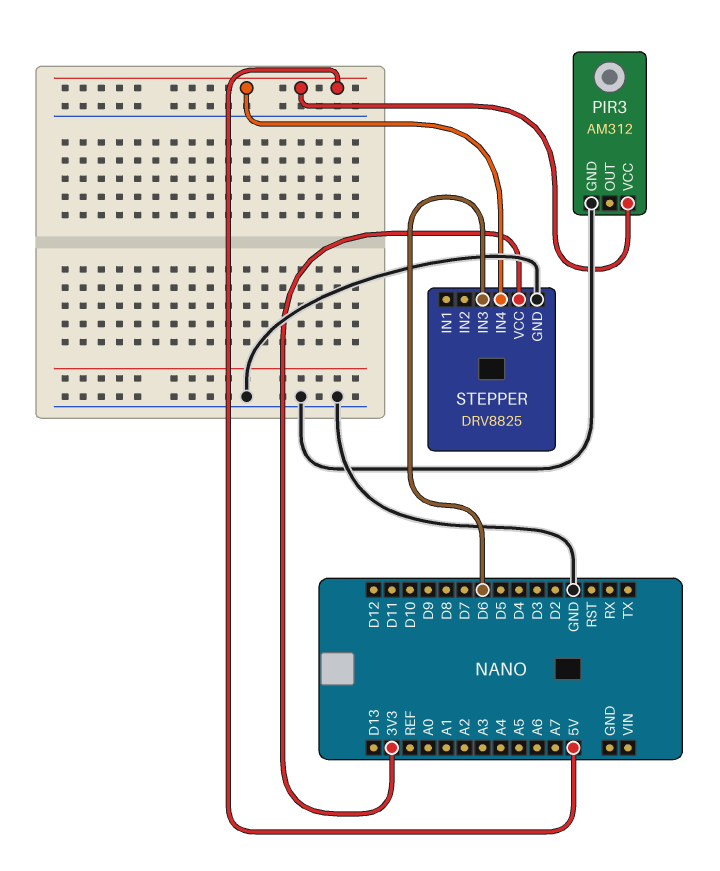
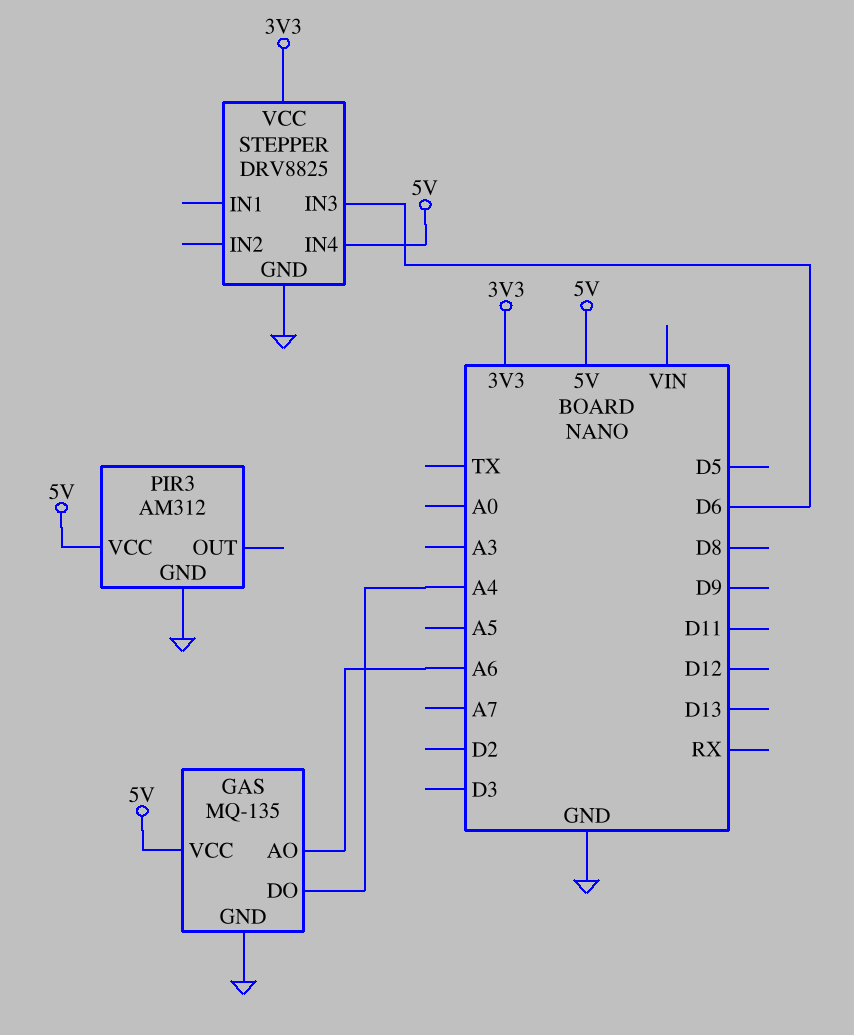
GAS: none -> MQ-135
GAS pin AO: none -> A6
GAS pin DO: none -> A4
GAS pin GND: none -> GND
GAS pin VCC: none -> 5V

